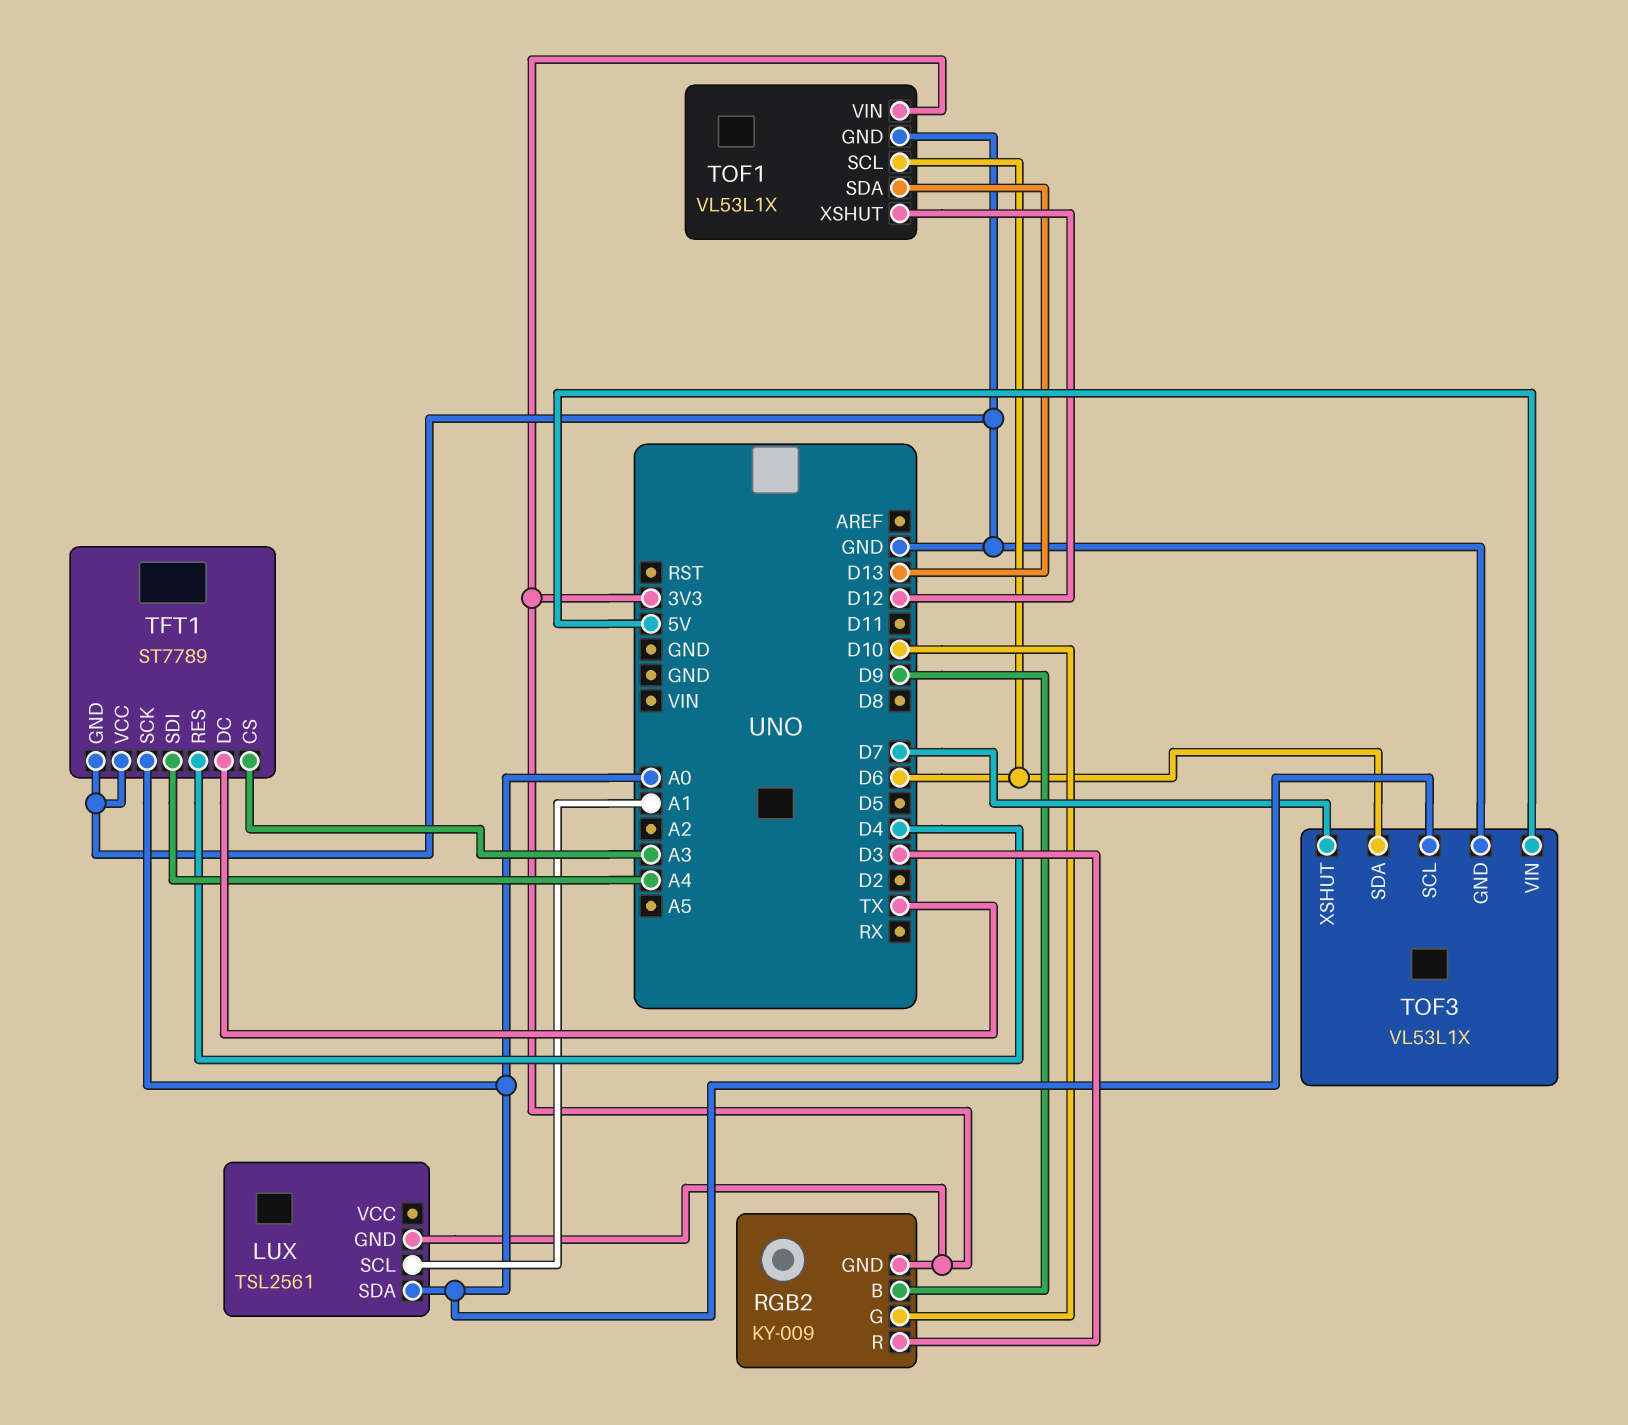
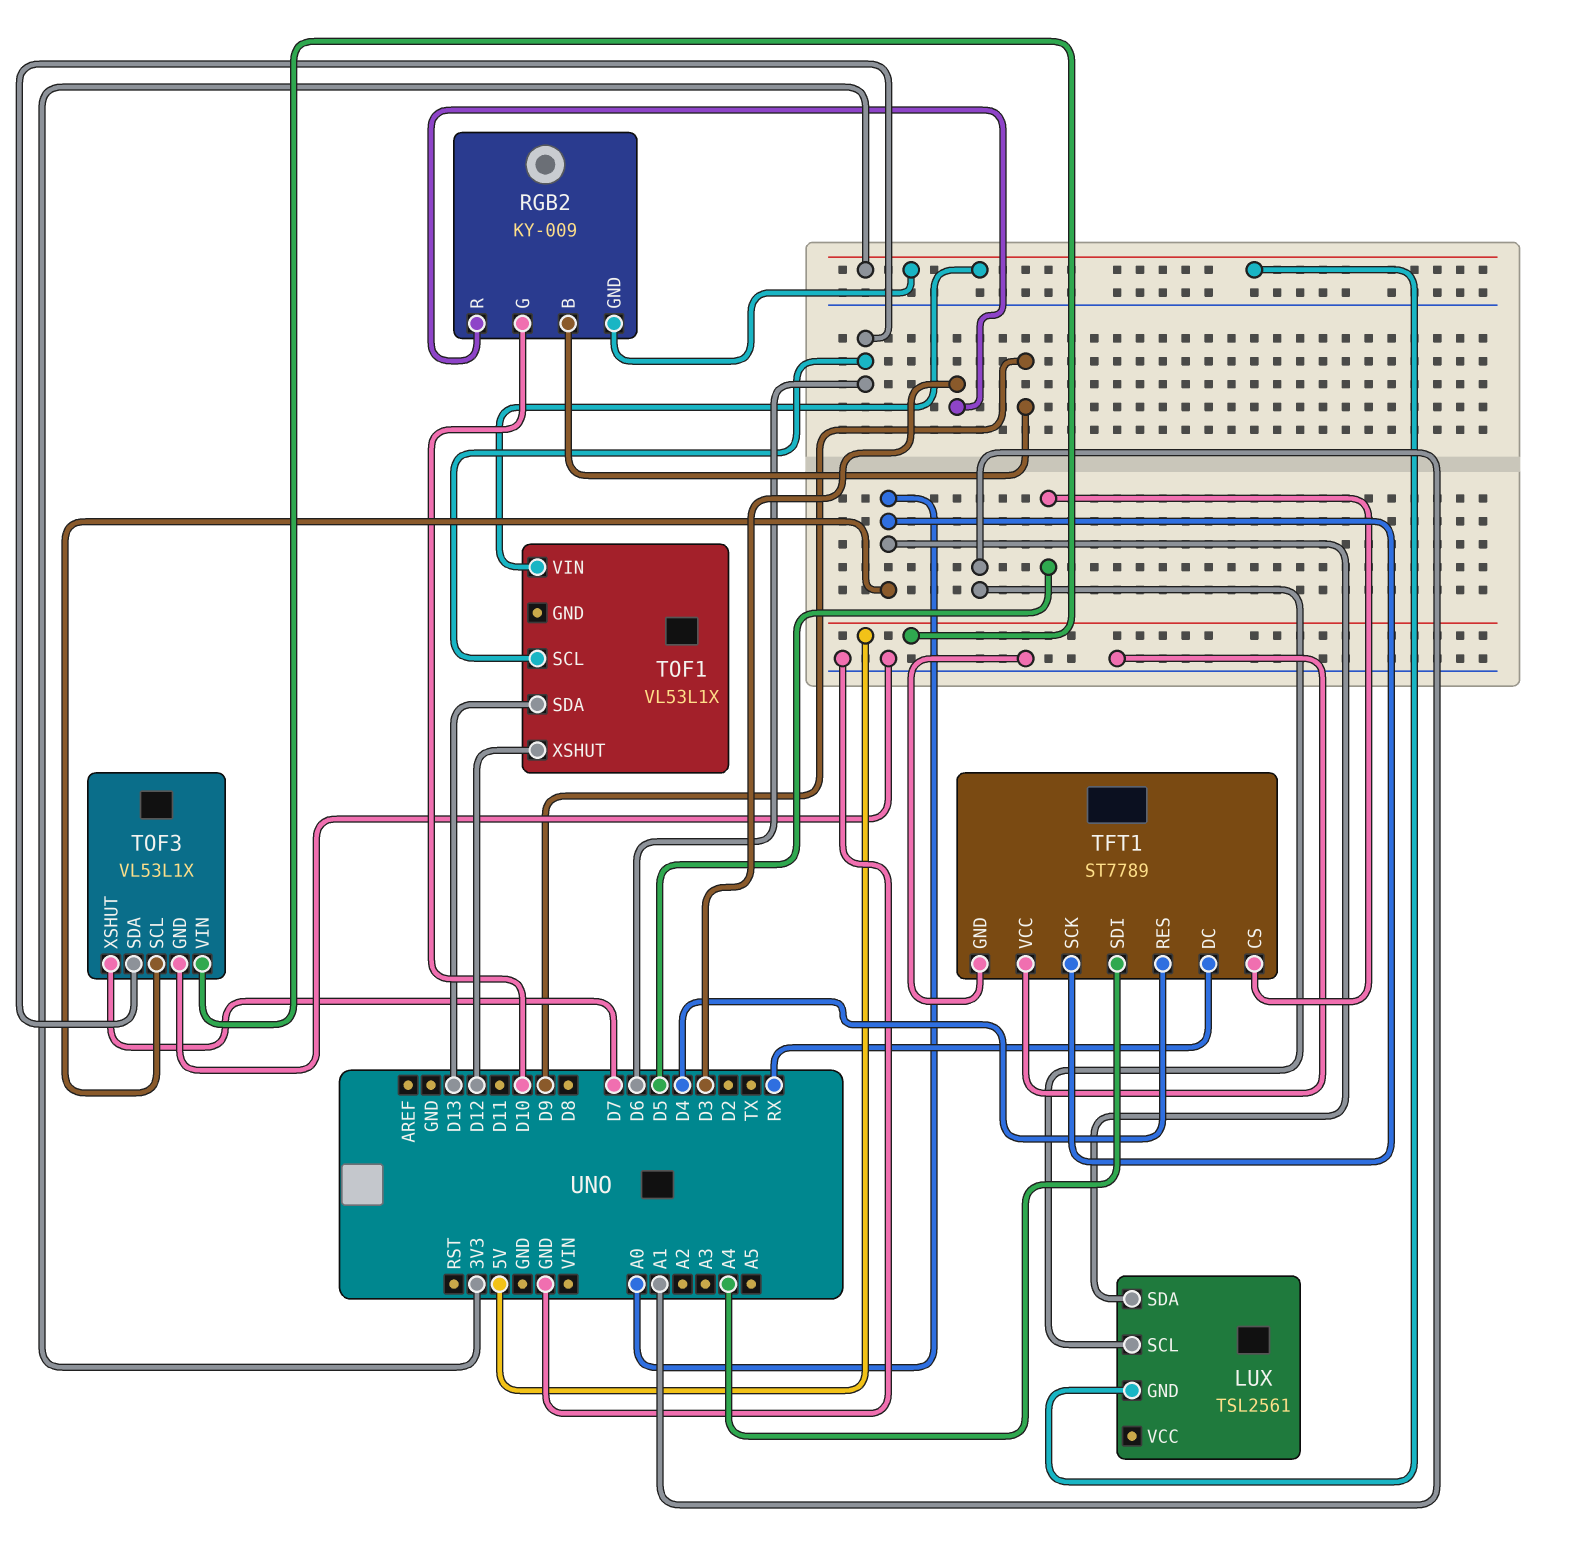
TFT1 pin CS: A3 -> D5
TFT1 pin DC: TX -> RX
TOF1 pin GND: GND -> none

